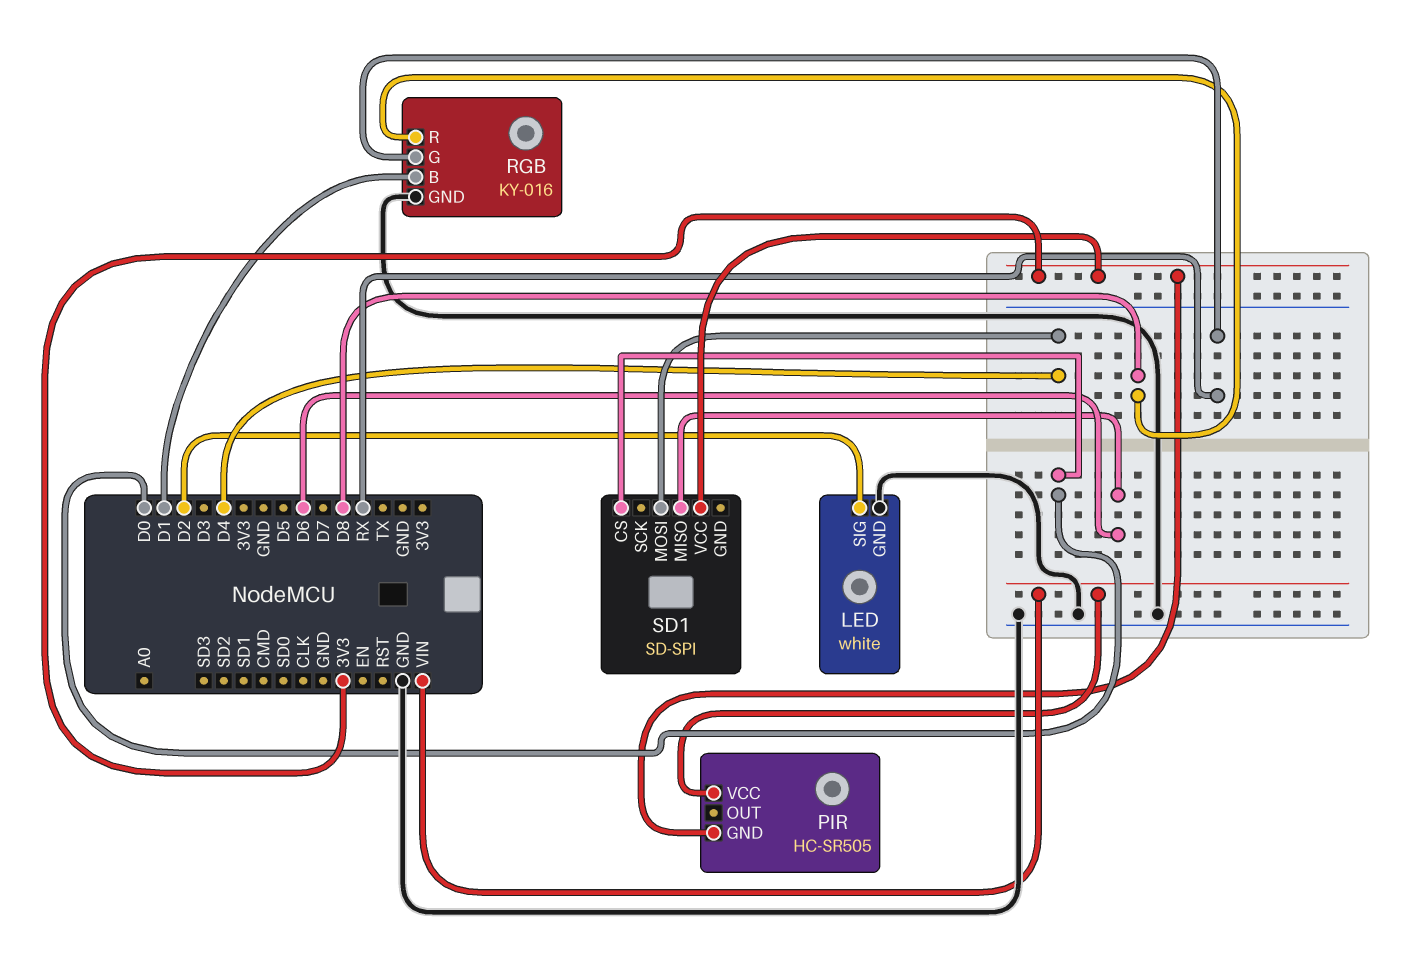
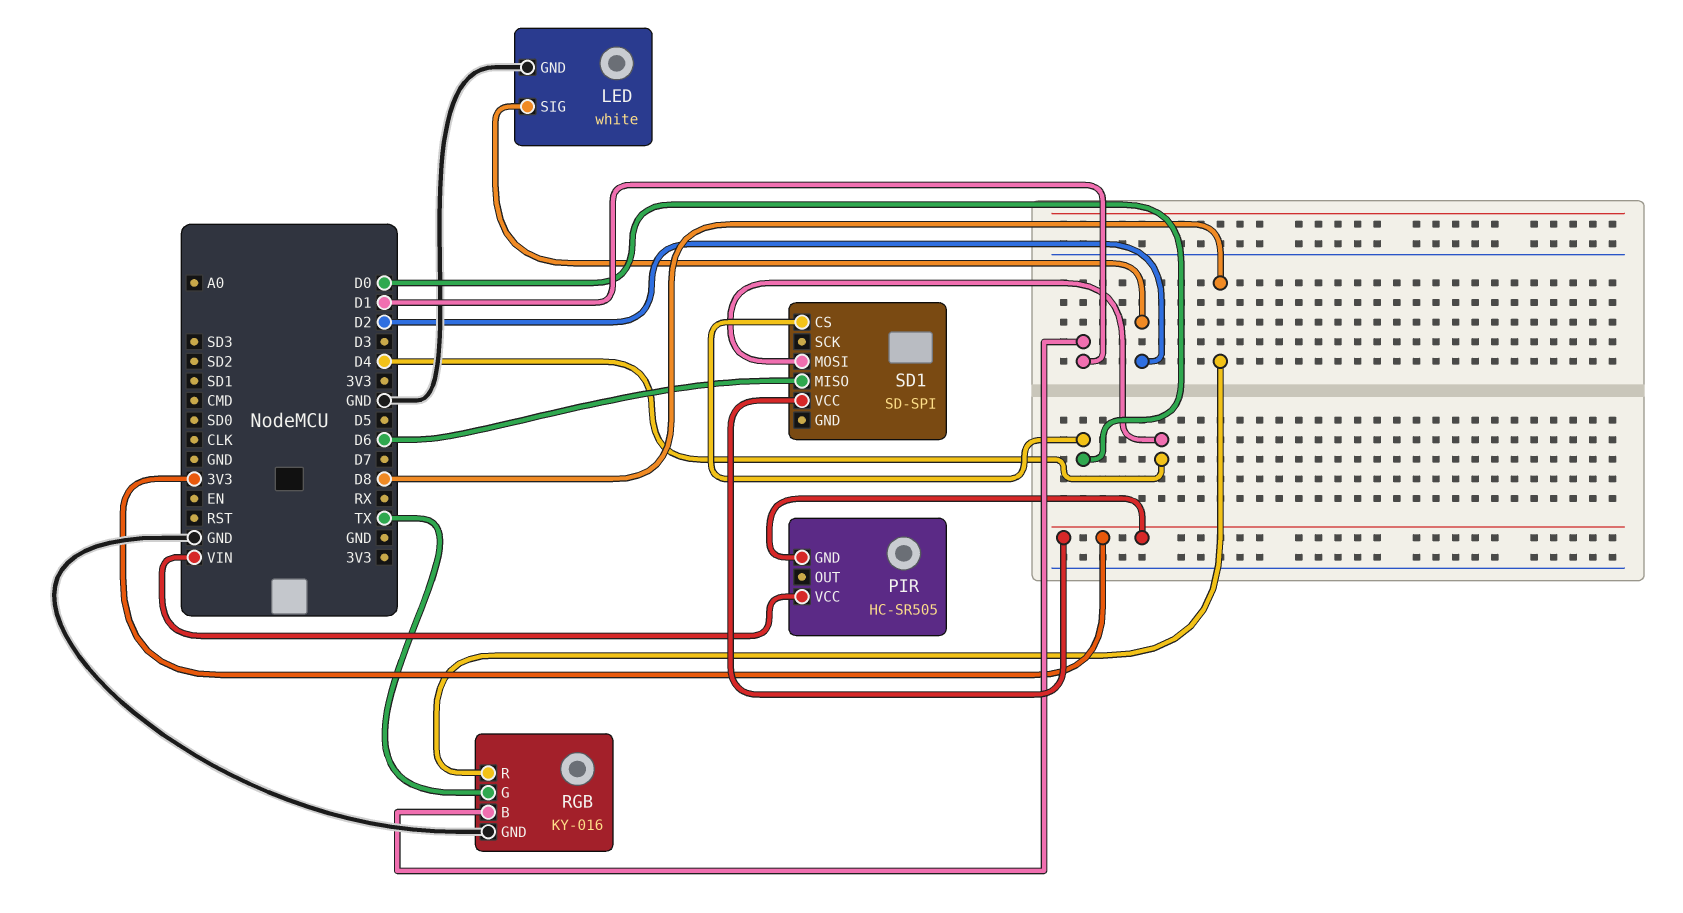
RGB pin G: RX -> TX

